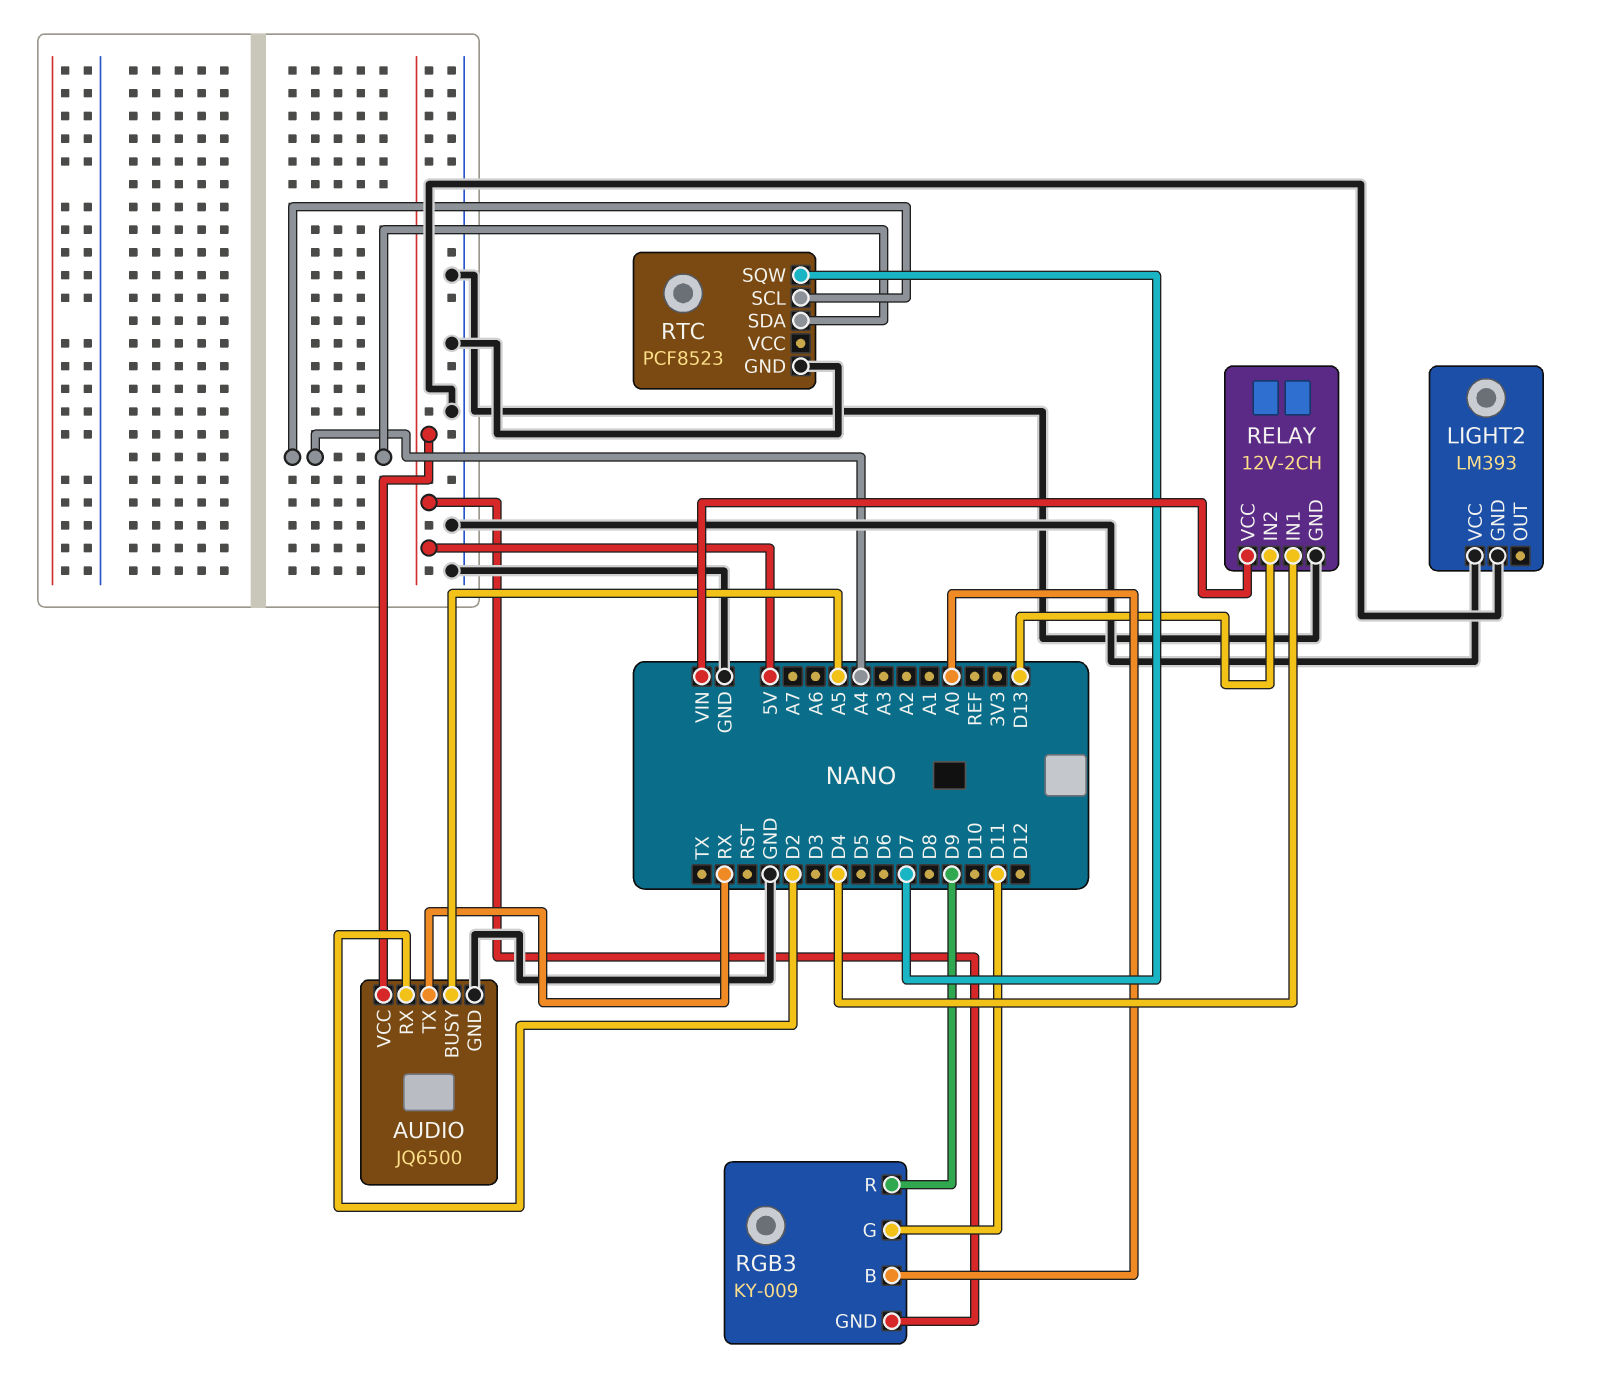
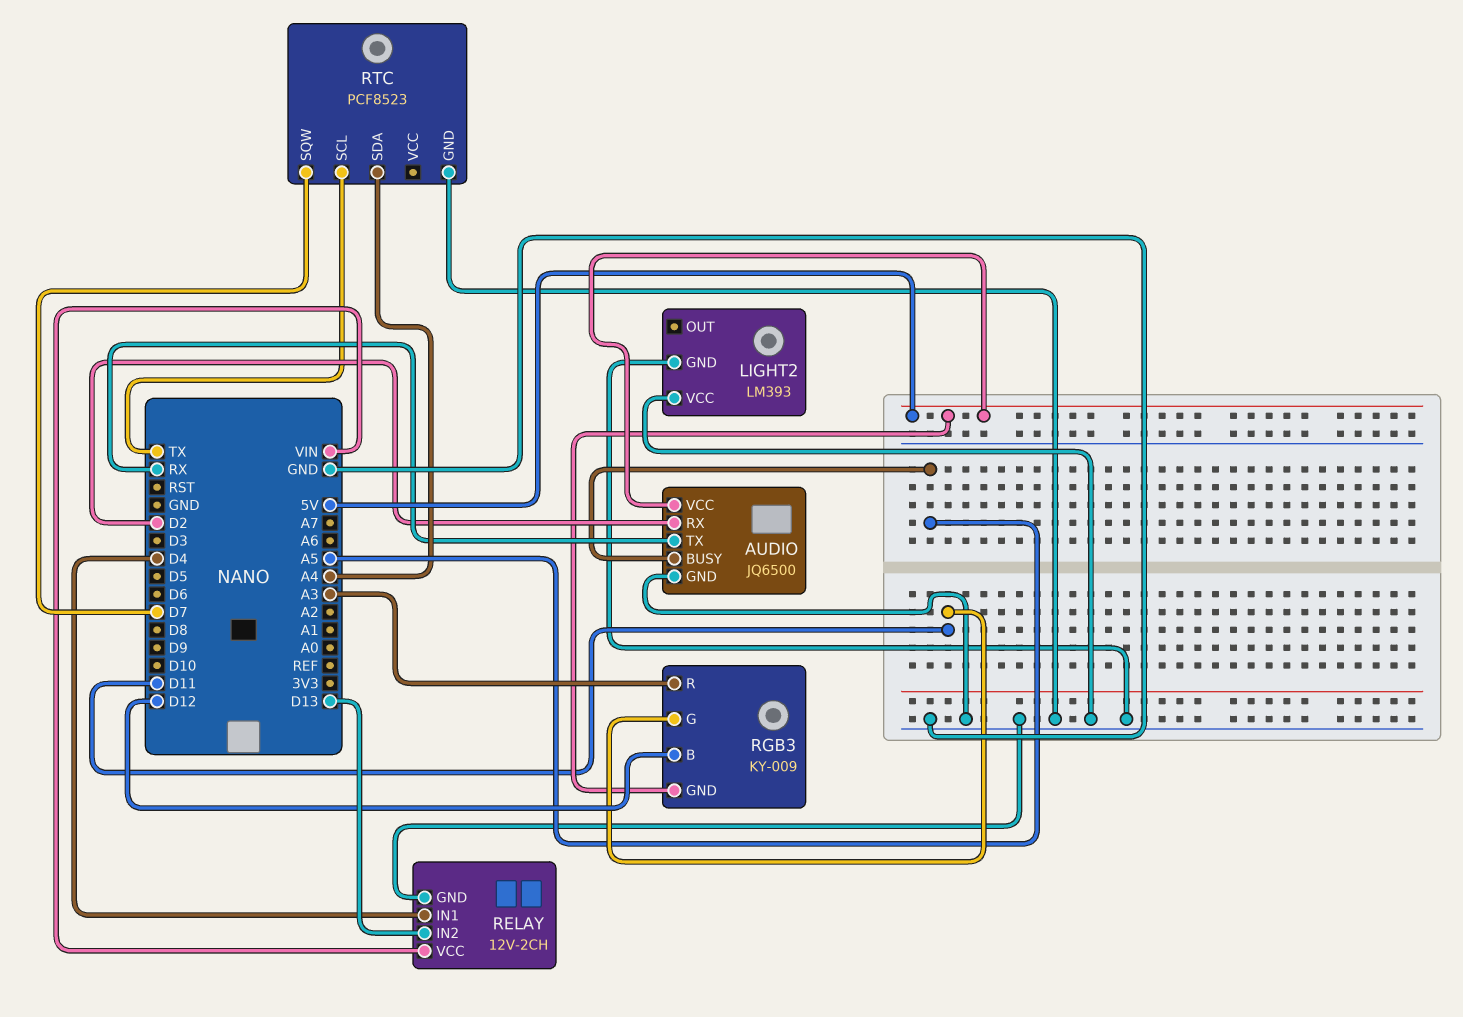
RGB3 pin B: A0 -> D12
RGB3 pin R: D9 -> A3
RTC pin SCL: A4 -> TX

